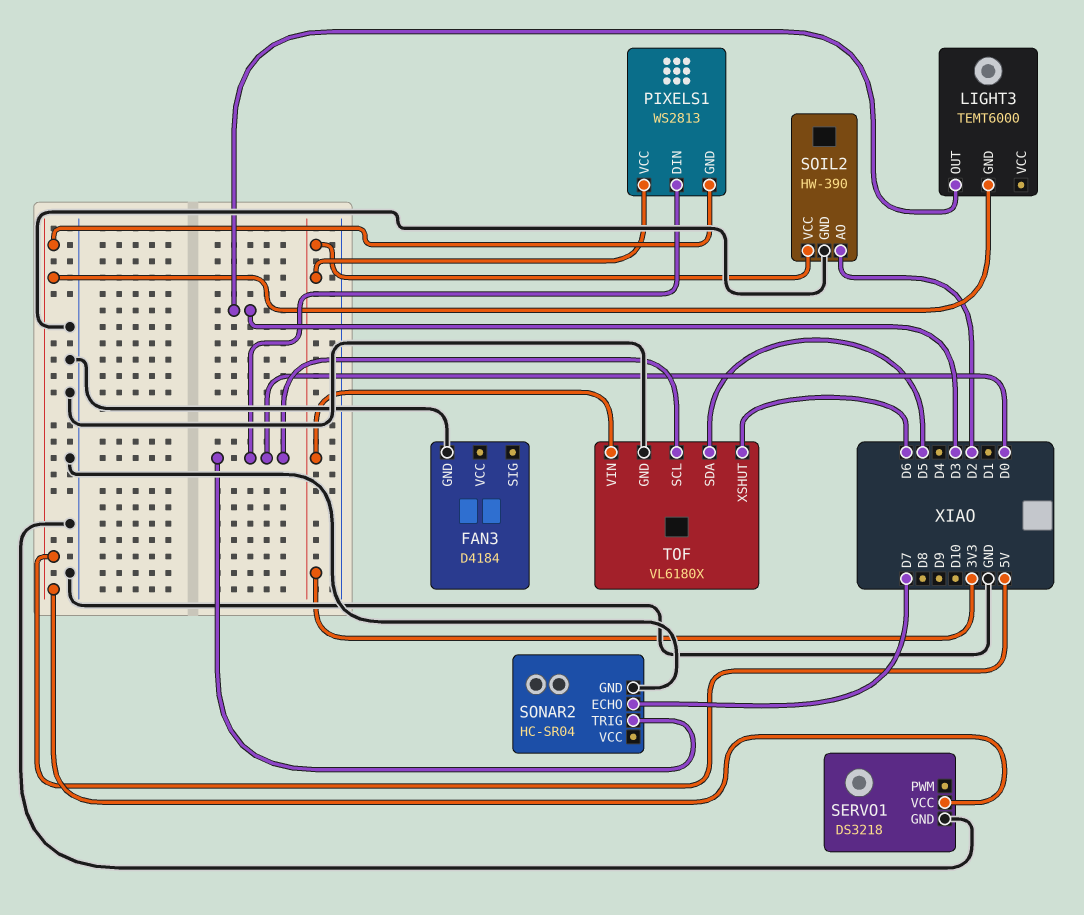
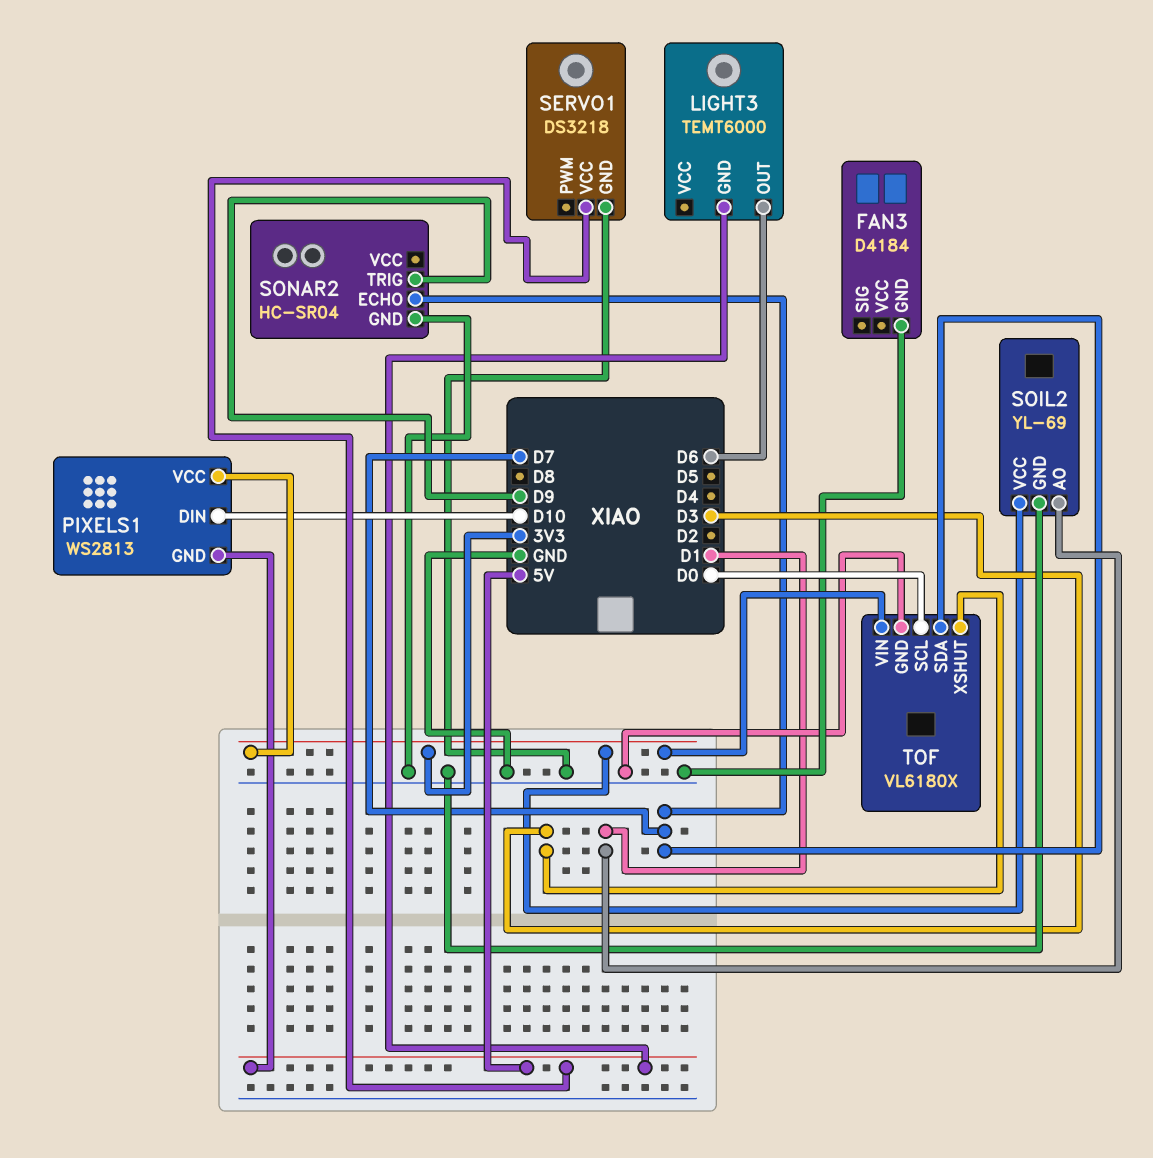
LIGHT3 pin OUT: D3 -> D6
PIXELS1 pin DIN: D0 -> D10
SOIL2: HW-390 -> YL-69
SOIL2 pin AO: D2 -> D1
SONAR2 pin TRIG: D0 -> D9
TOF pin SDA: D5 -> D7
TOF pin XSHUT: D6 -> D3

